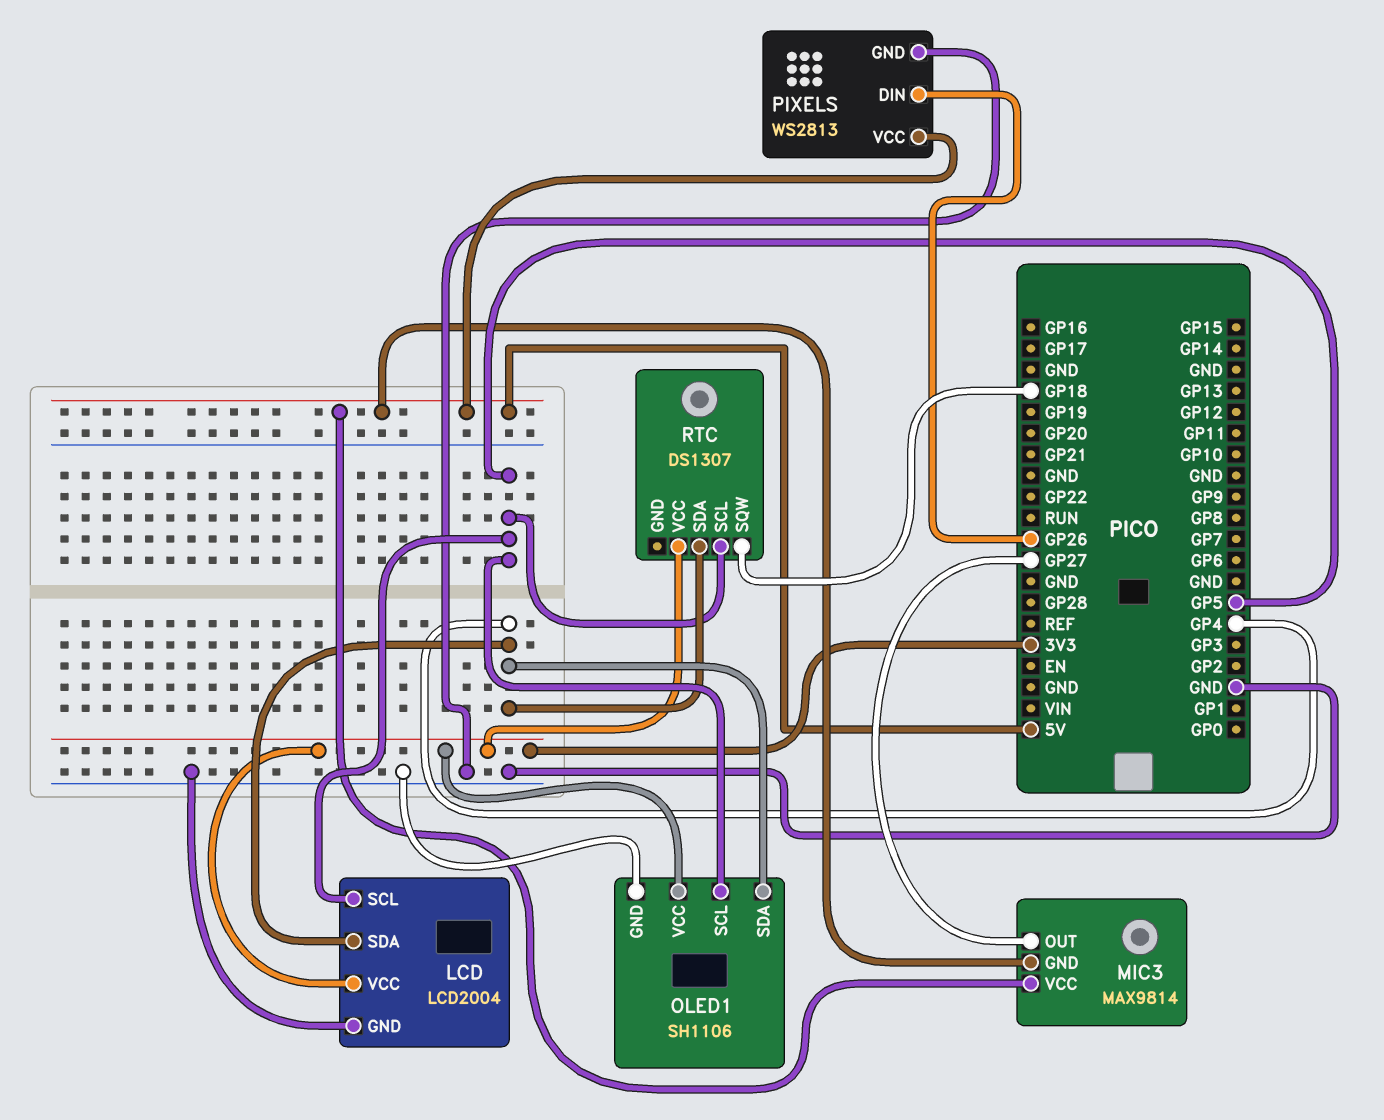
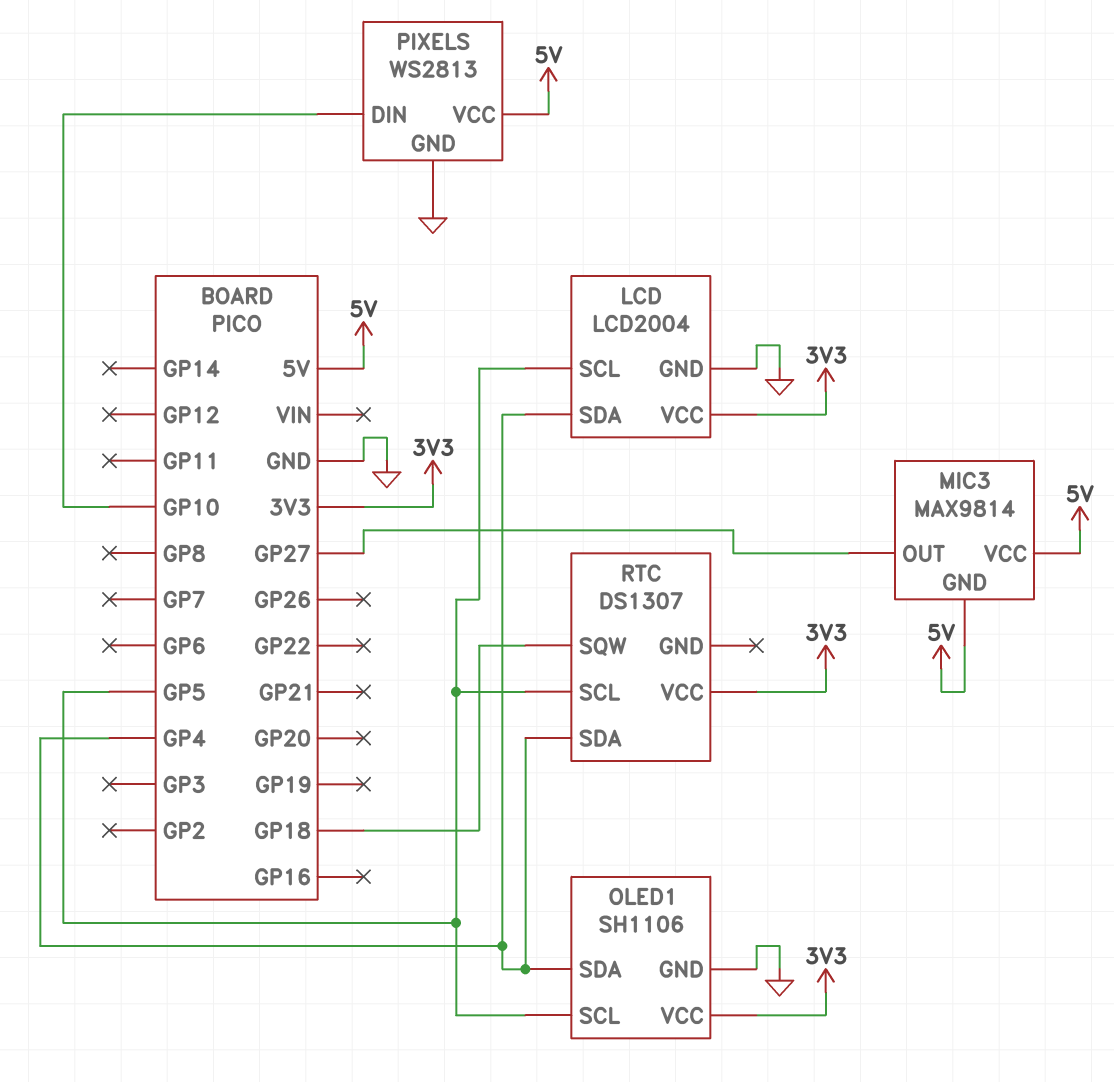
PIXELS pin DIN: GP26 -> GP10

